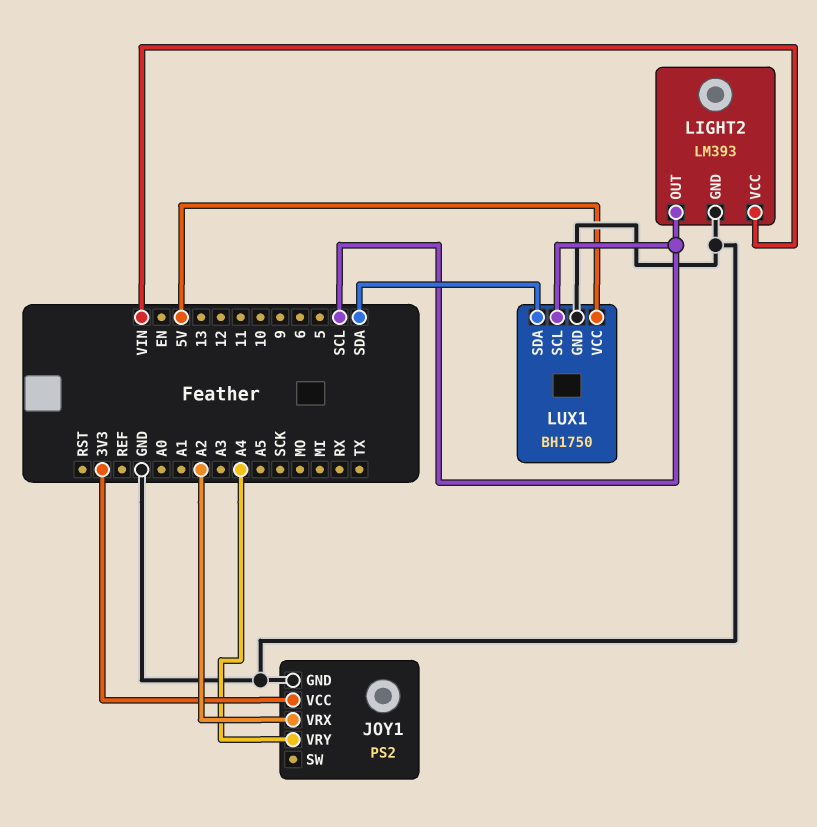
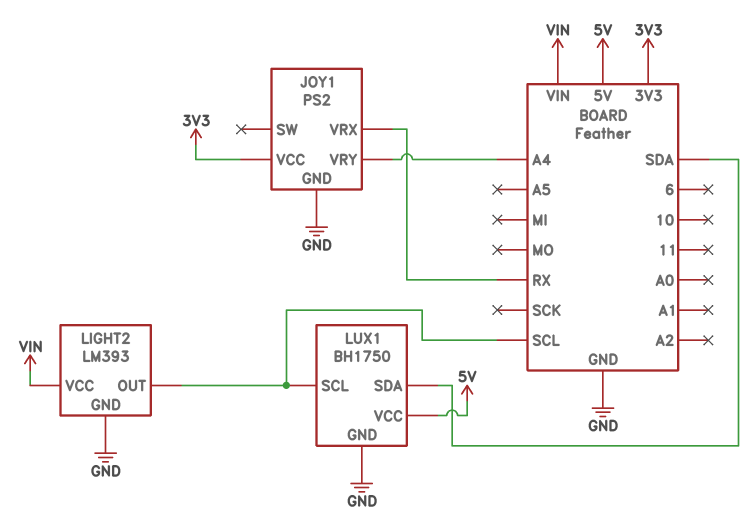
JOY1 pin VRX: A2 -> RX

